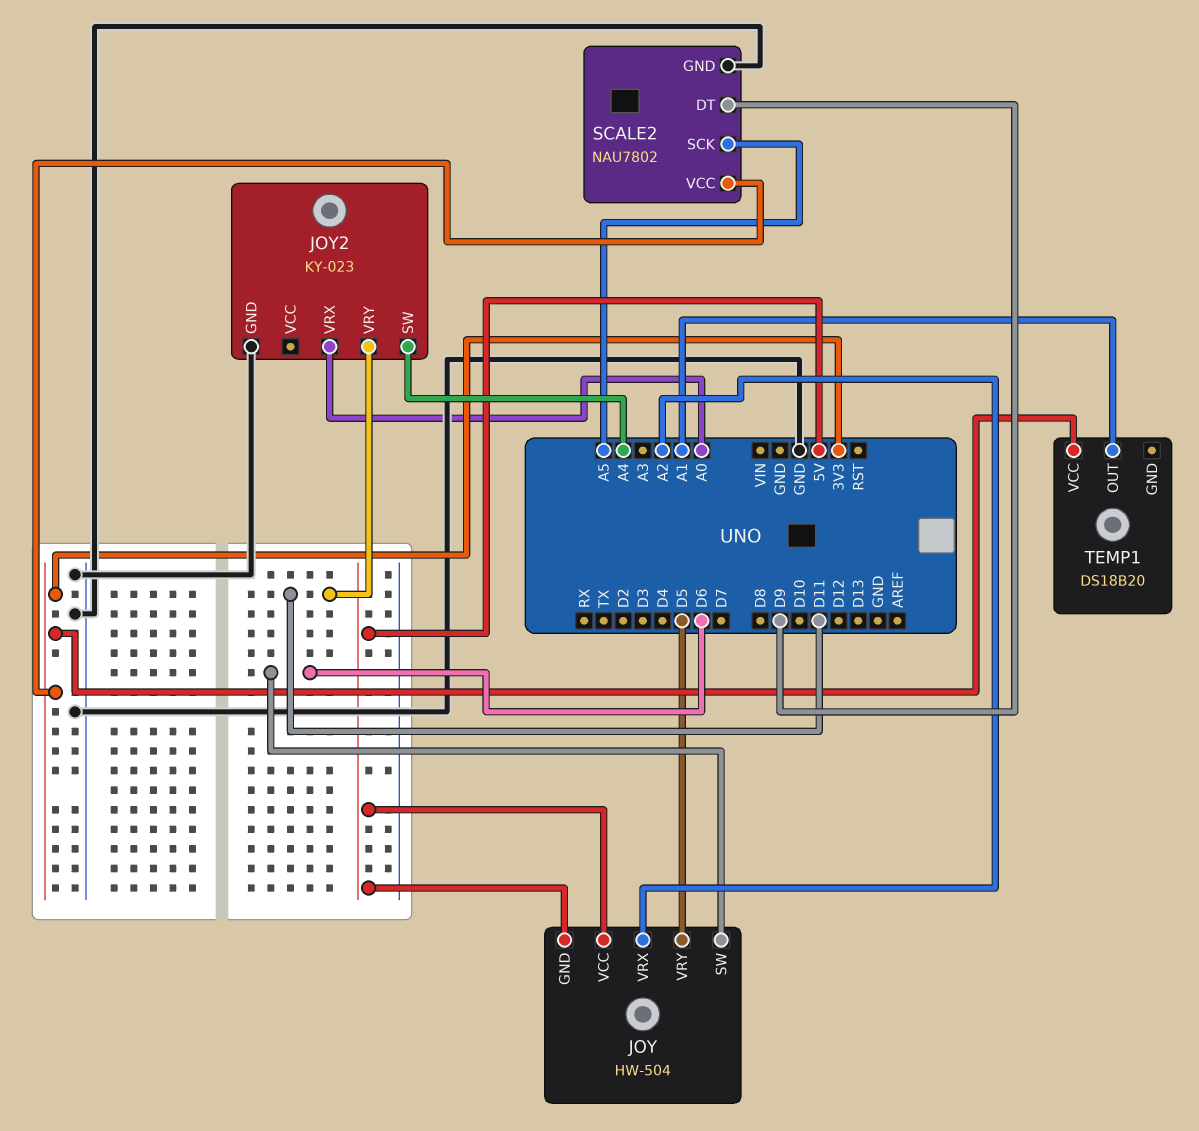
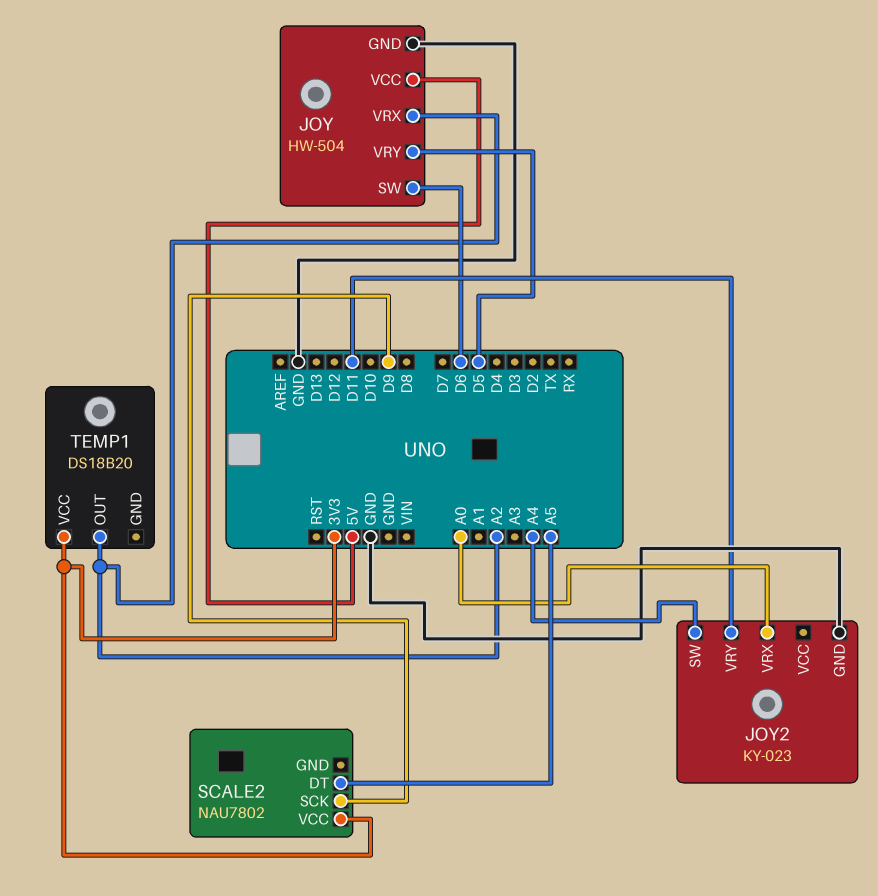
JOY pin GND: 5V -> GND
SCALE2 pin DT: D9 -> A5
SCALE2 pin GND: GND -> none
SCALE2 pin SCK: A5 -> D9
TEMP1 pin OUT: A1 -> A2

